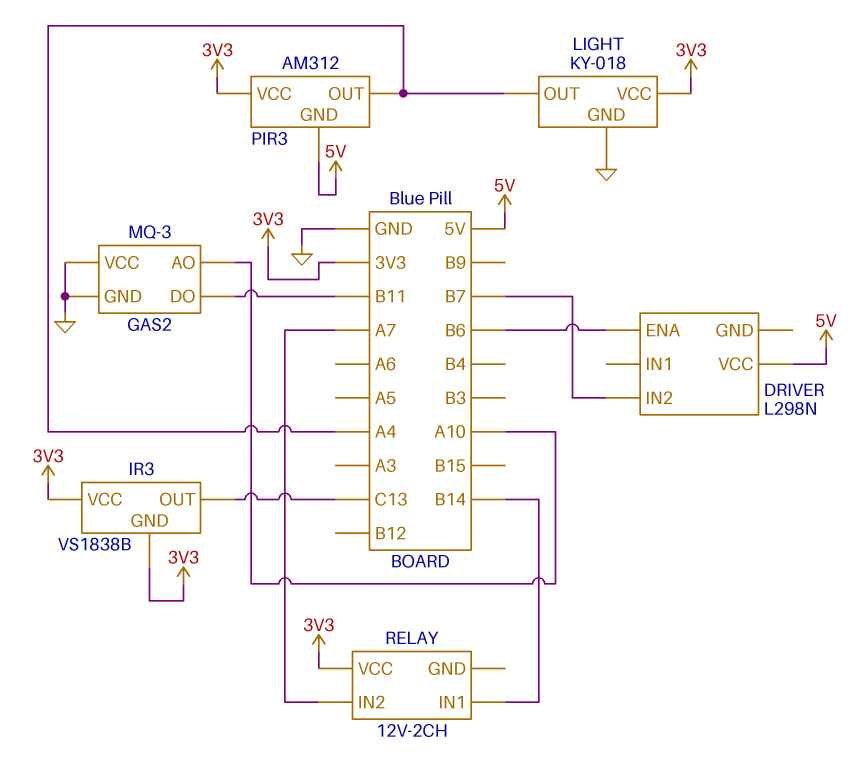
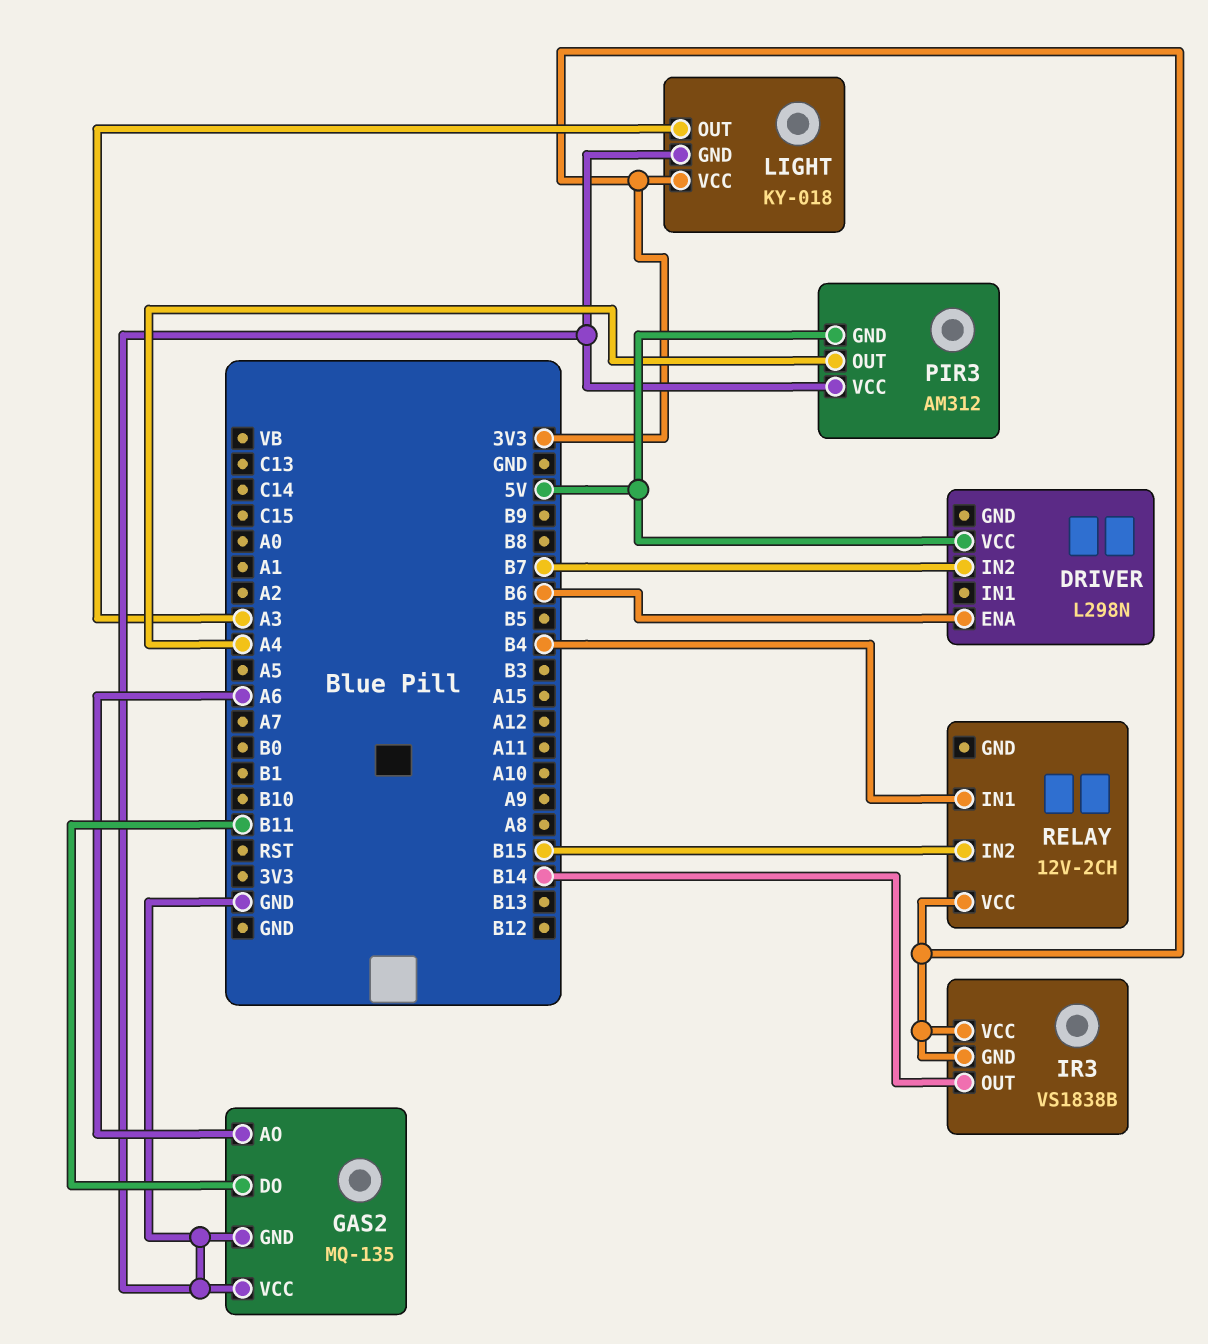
GAS2: MQ-3 -> MQ-135
GAS2 pin AO: A10 -> A6
IR3 pin OUT: C13 -> B14
LIGHT pin OUT: A4 -> A3
PIR3 pin VCC: 3V3 -> GND
RELAY pin IN1: B14 -> B4
RELAY pin IN2: A7 -> B15

